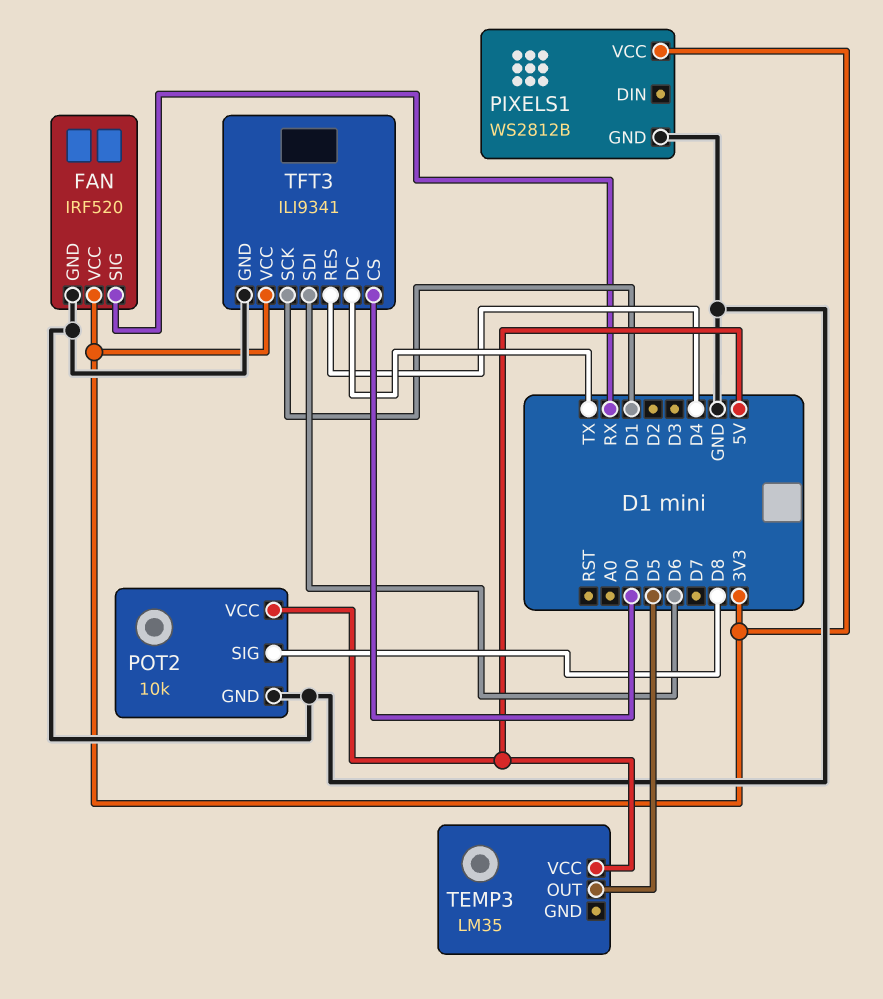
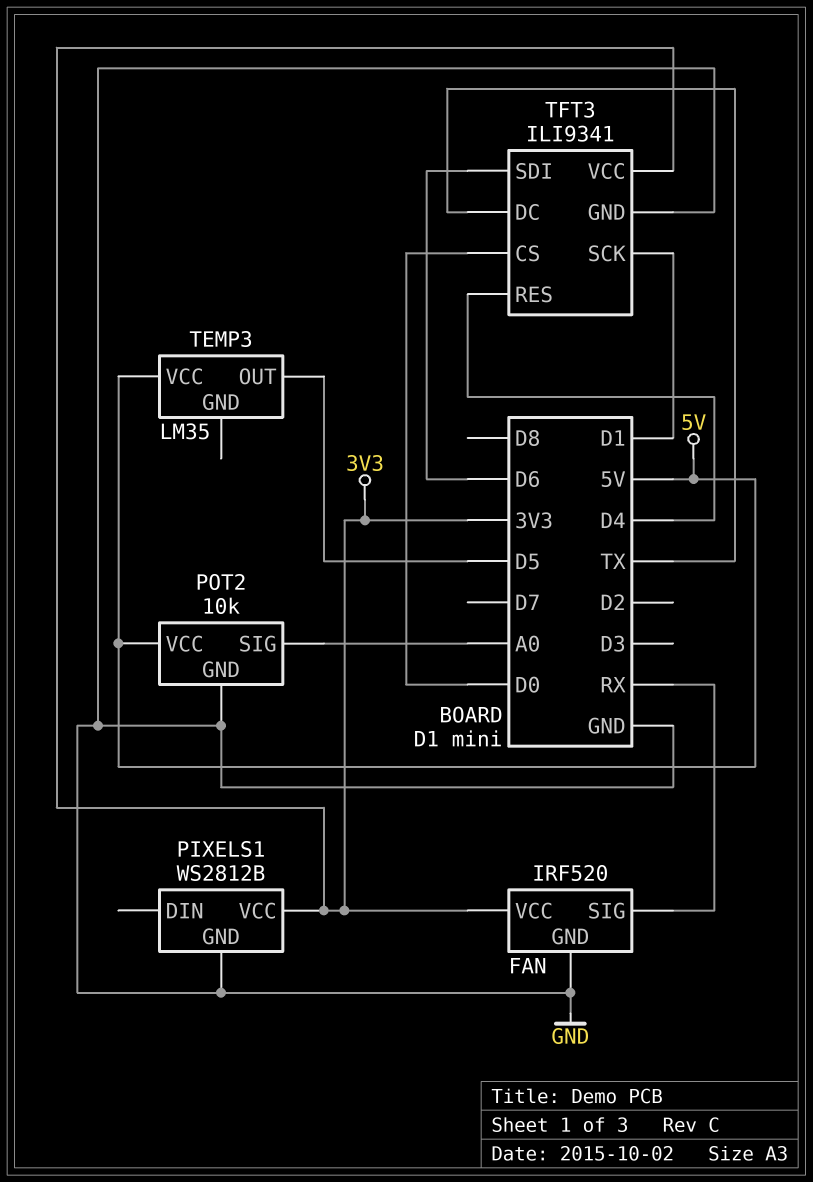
POT2 pin SIG: D8 -> A0

